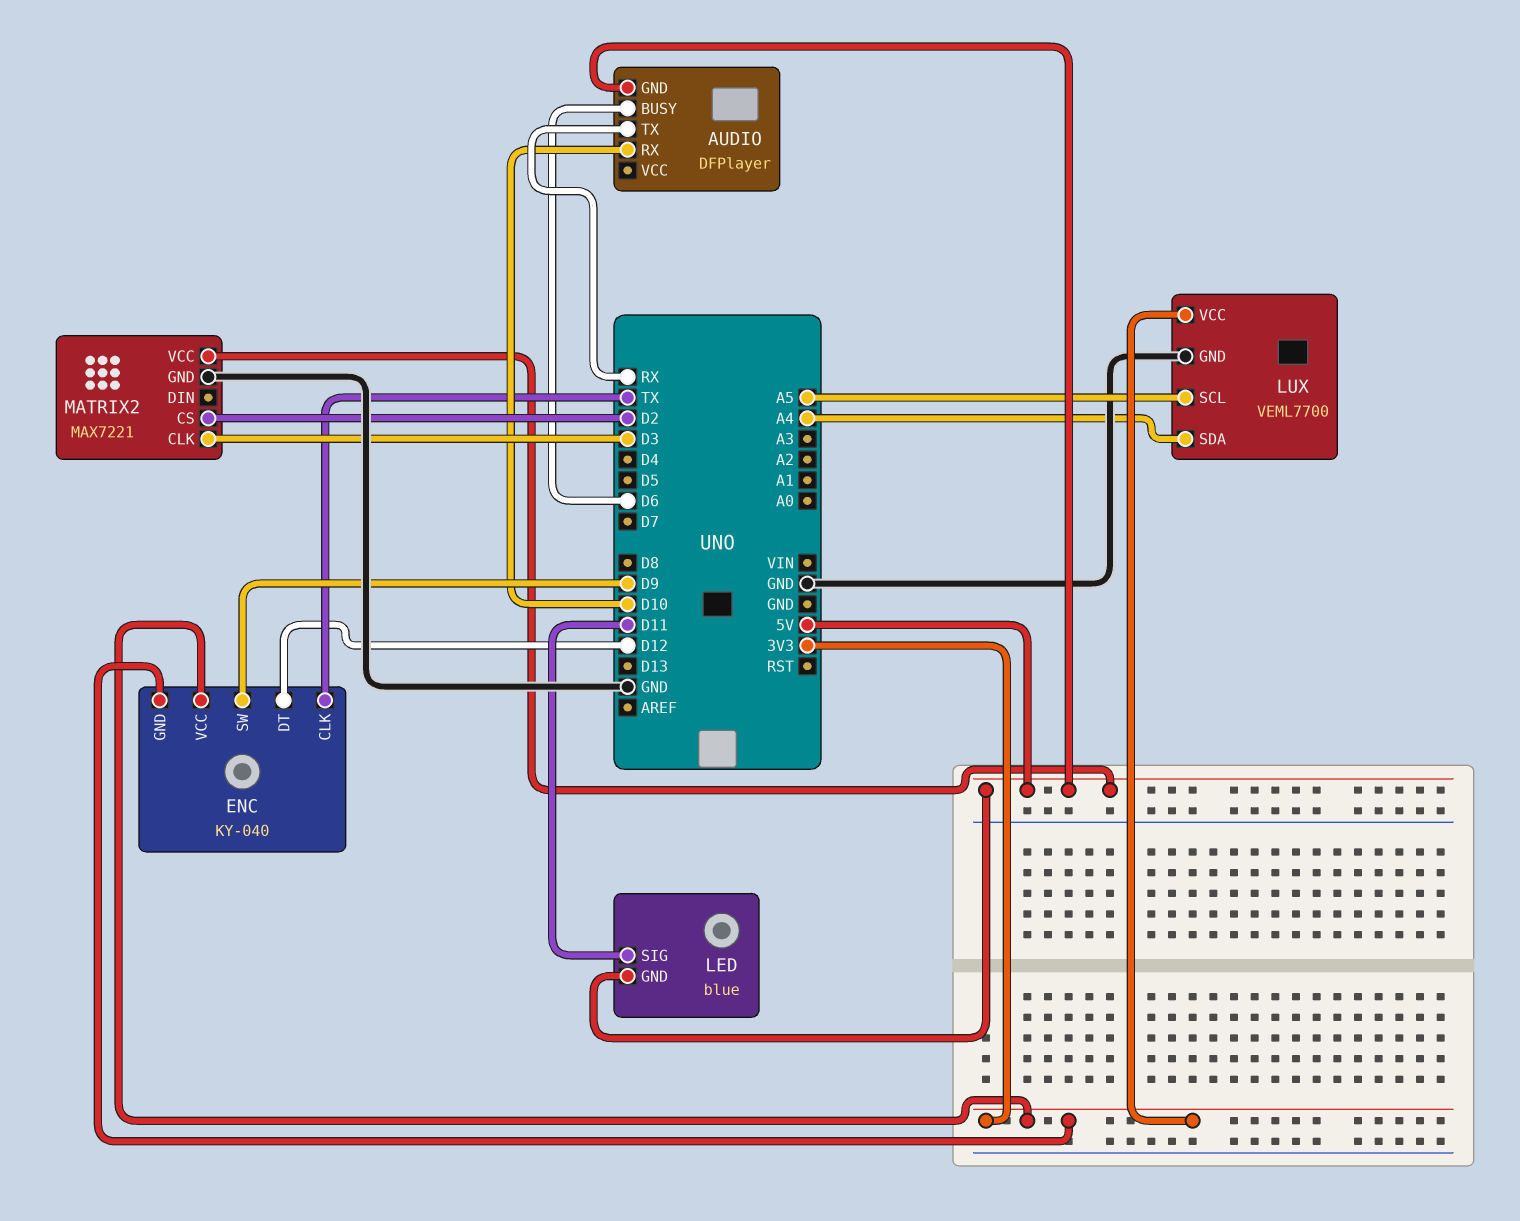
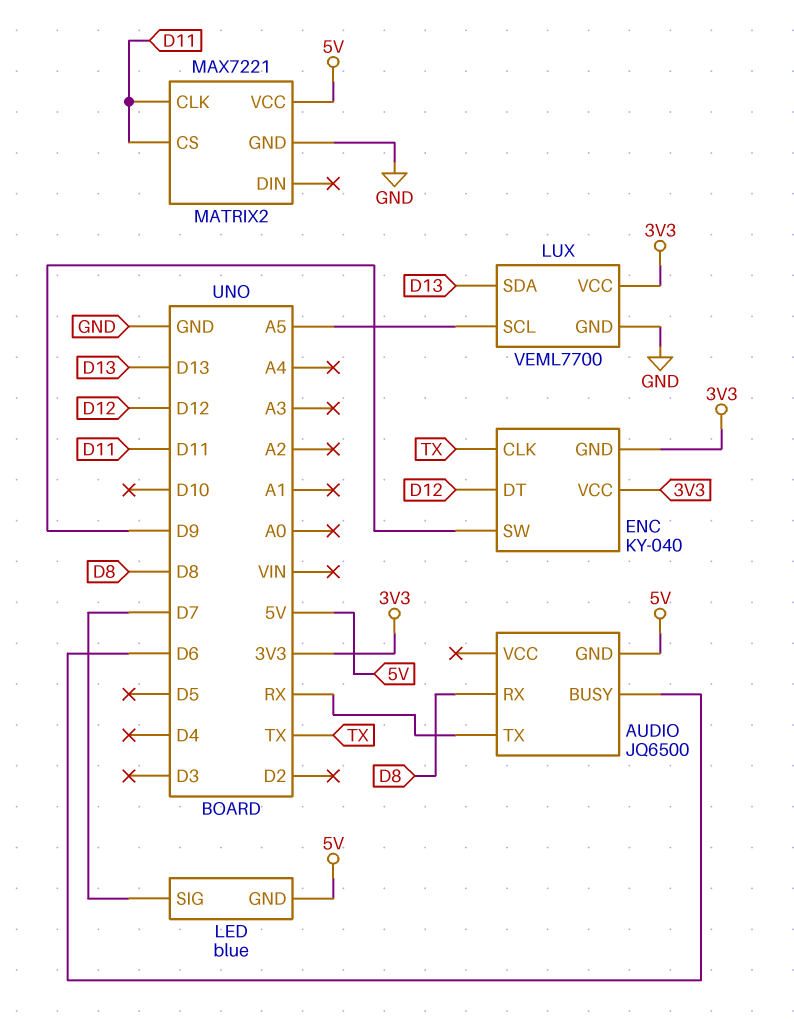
AUDIO: DFPlayer -> JQ6500
AUDIO pin RX: D10 -> D8
LED pin SIG: D11 -> D7
LUX pin SDA: A4 -> D13
MATRIX2 pin CLK: D3 -> D11
MATRIX2 pin CS: D2 -> D11

